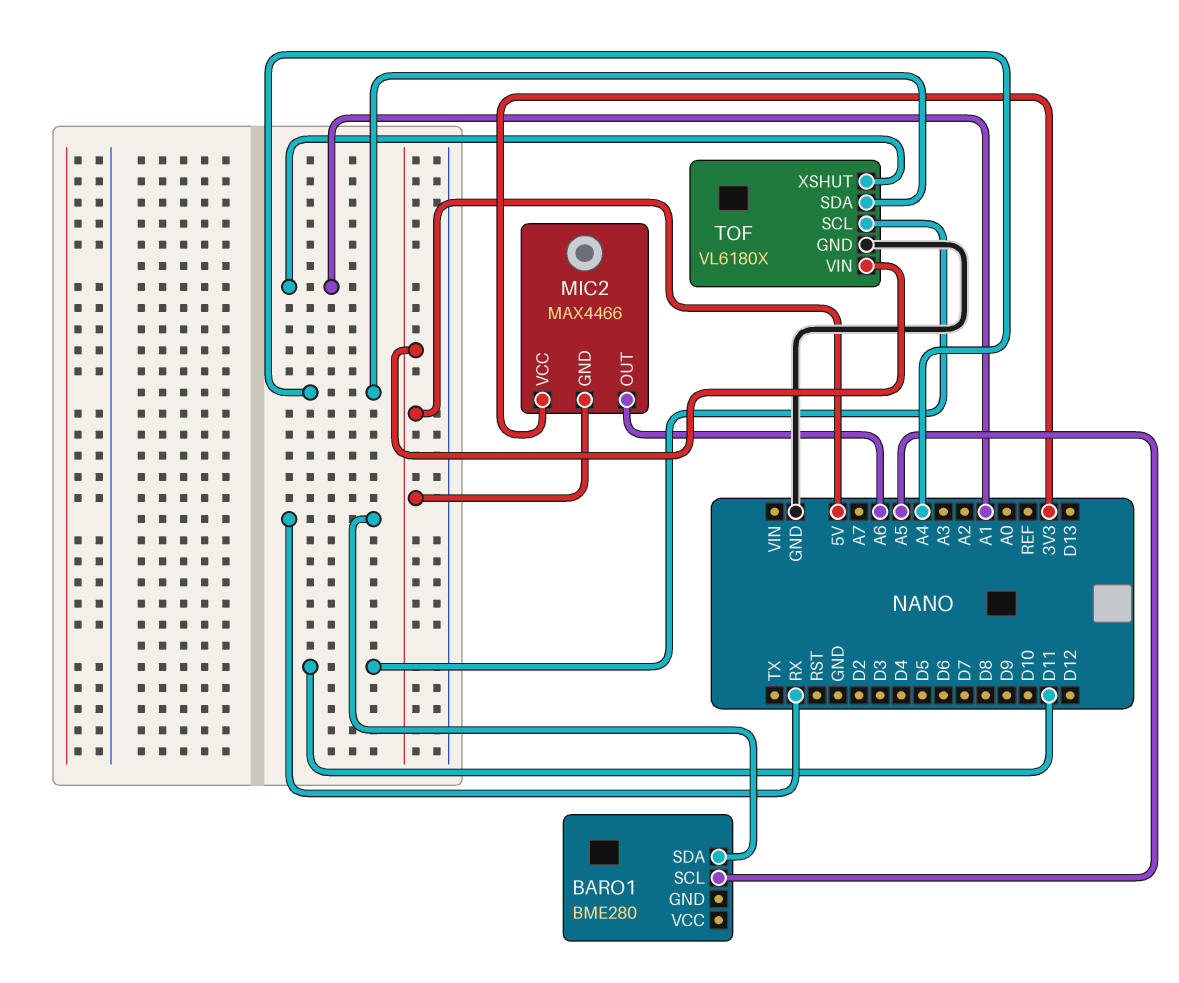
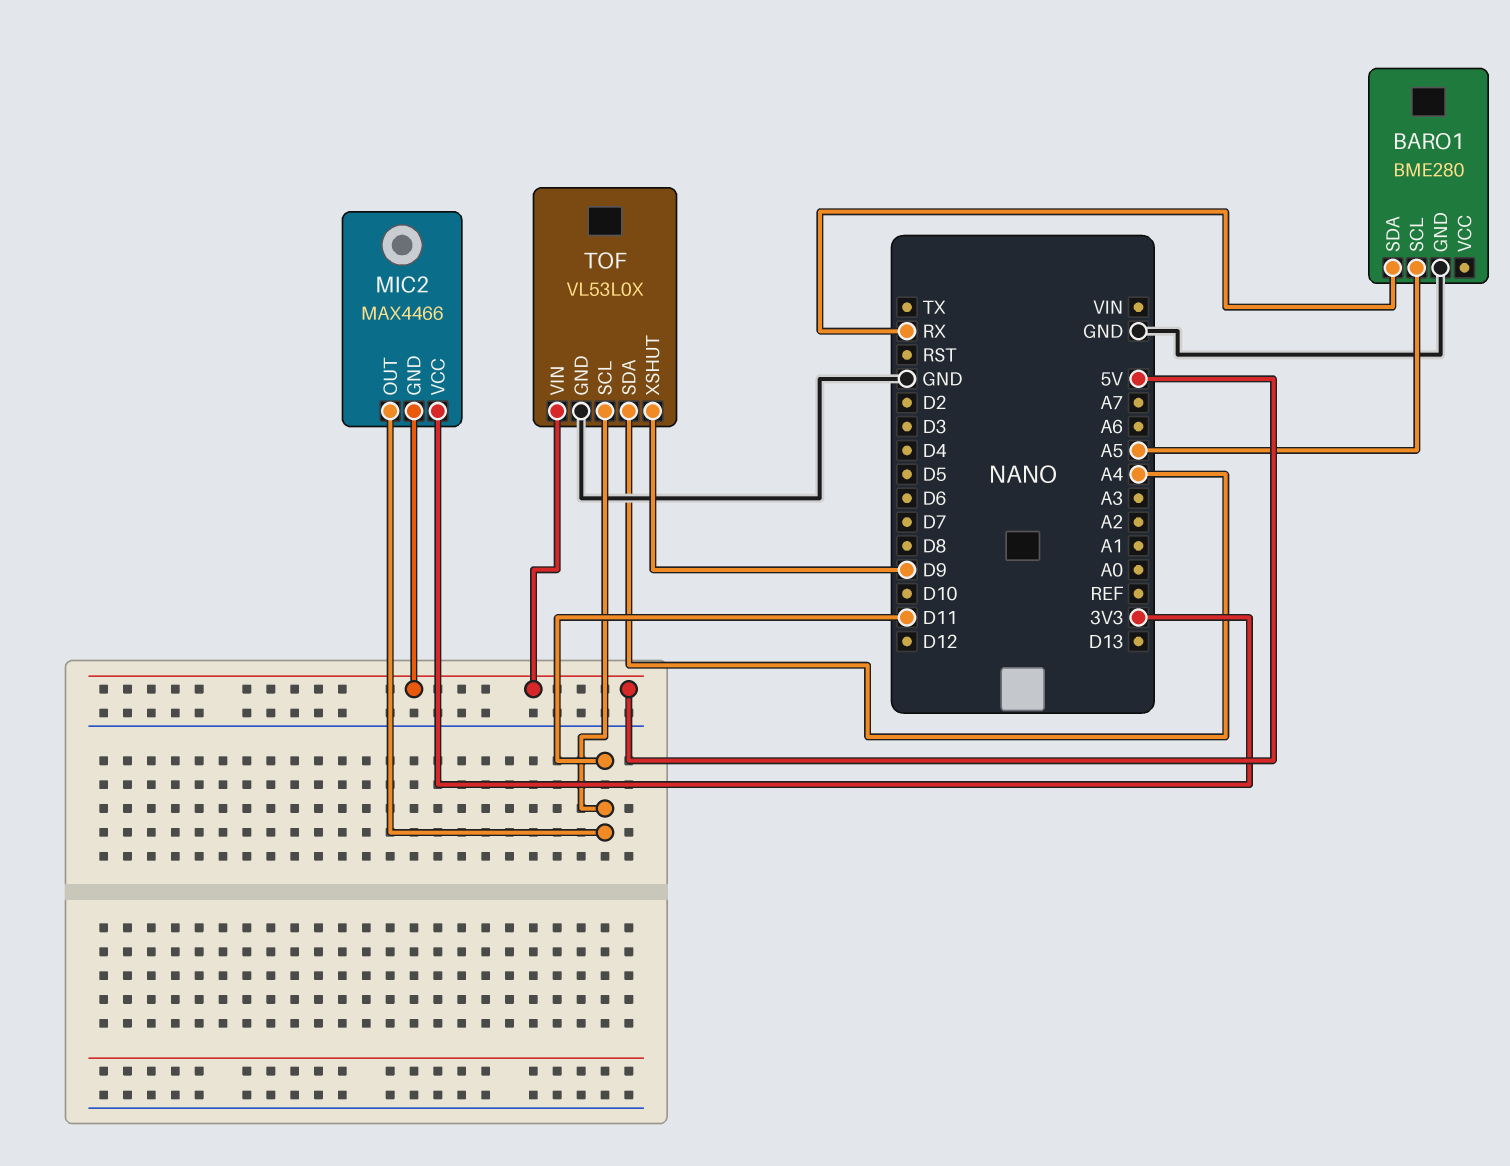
BARO1 pin GND: none -> GND
MIC2 pin OUT: A6 -> D11
TOF: VL6180X -> VL53L0X
TOF pin XSHUT: A1 -> D9

